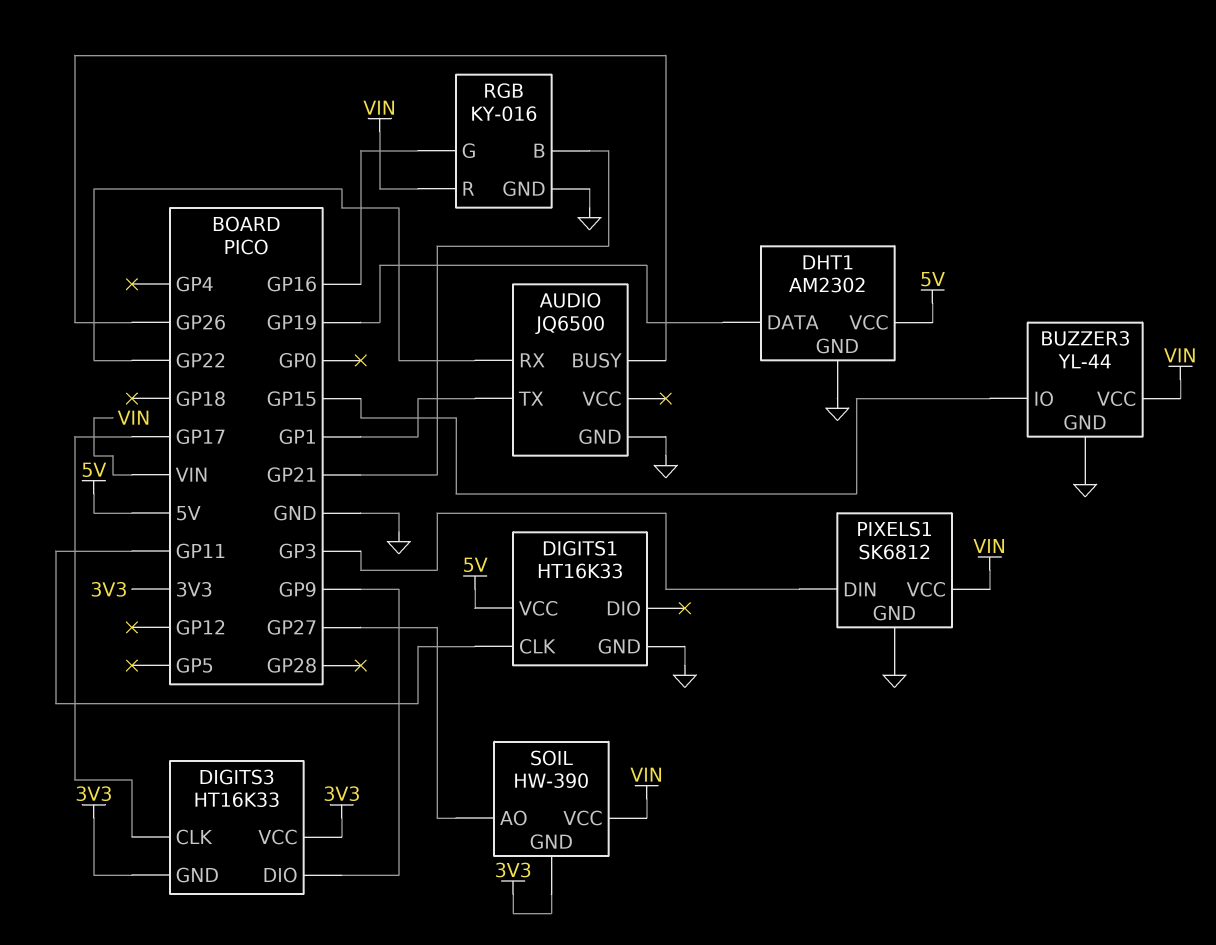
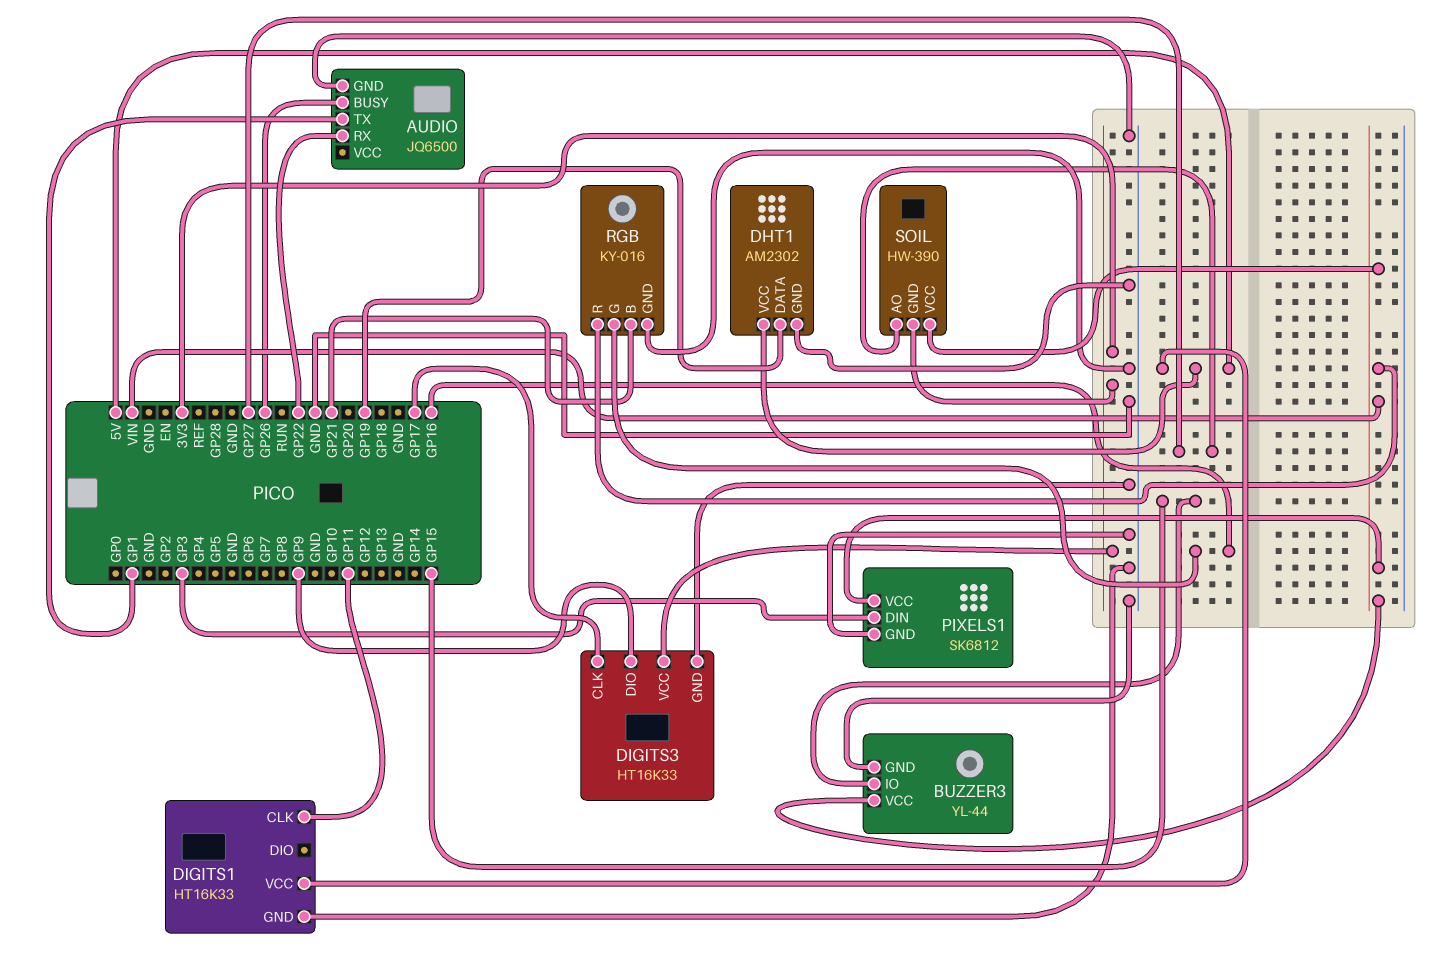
DIGITS3 pin GND: 3V3 -> GND

